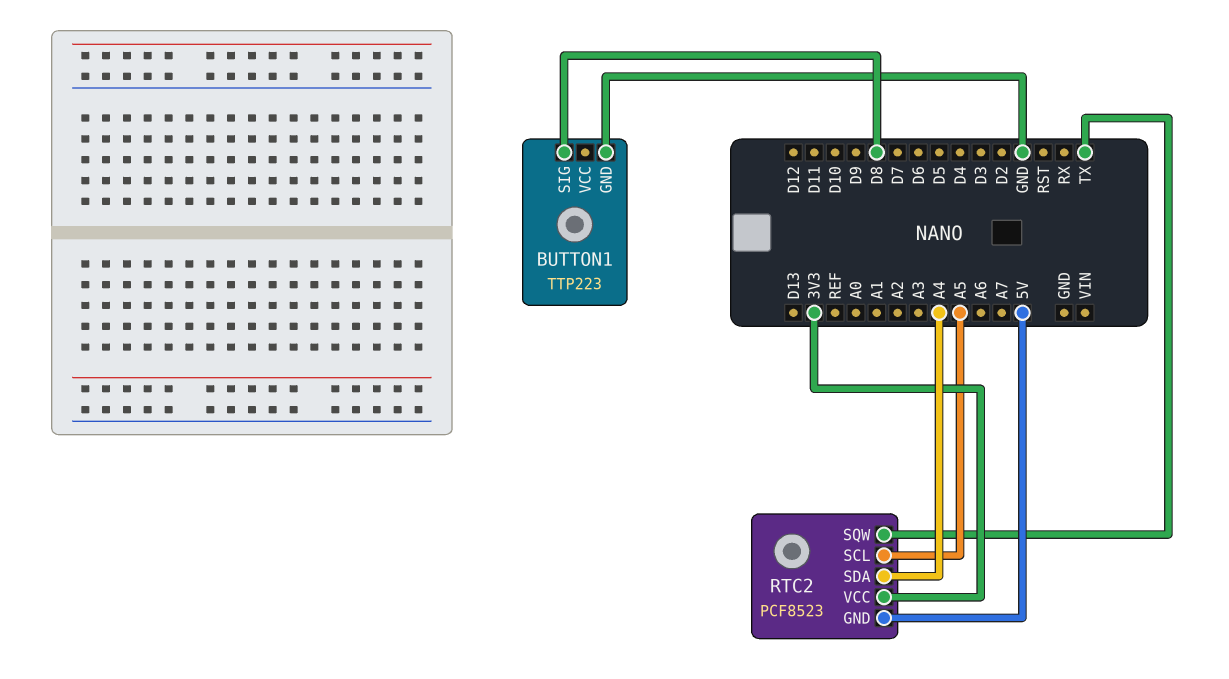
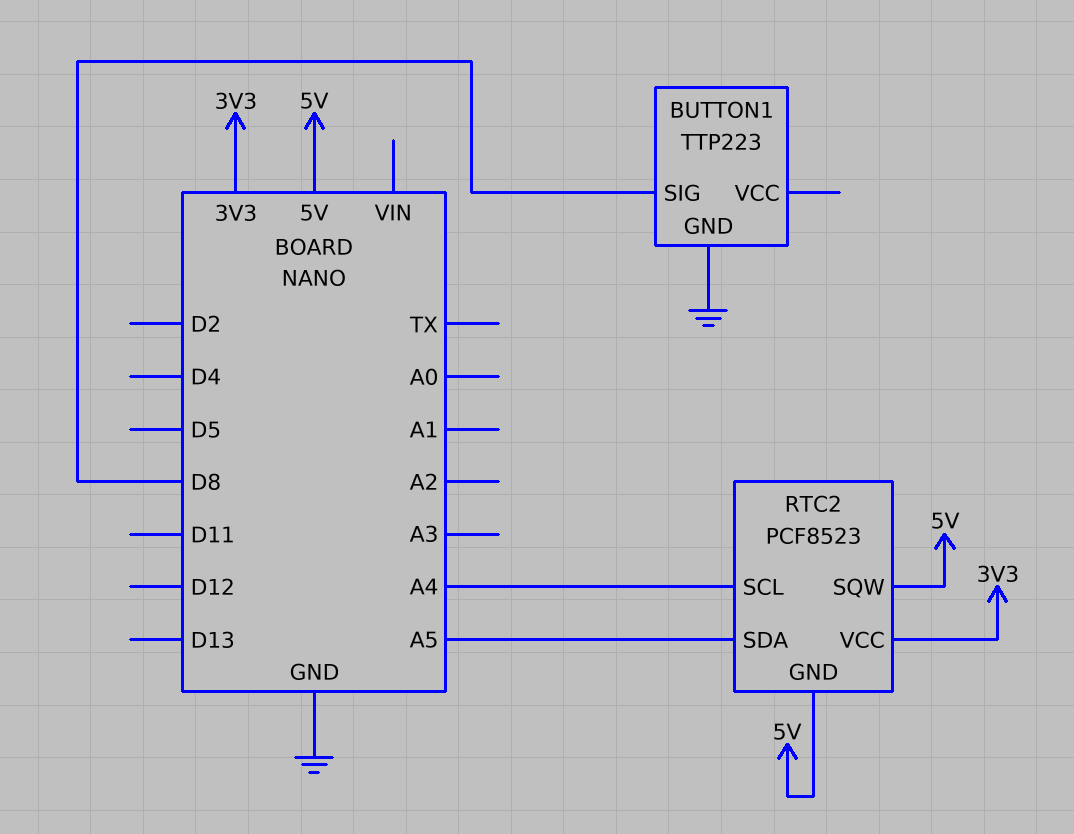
RTC2 pin SCL: A5 -> A4
RTC2 pin SDA: A4 -> A5
RTC2 pin SQW: TX -> 5V

